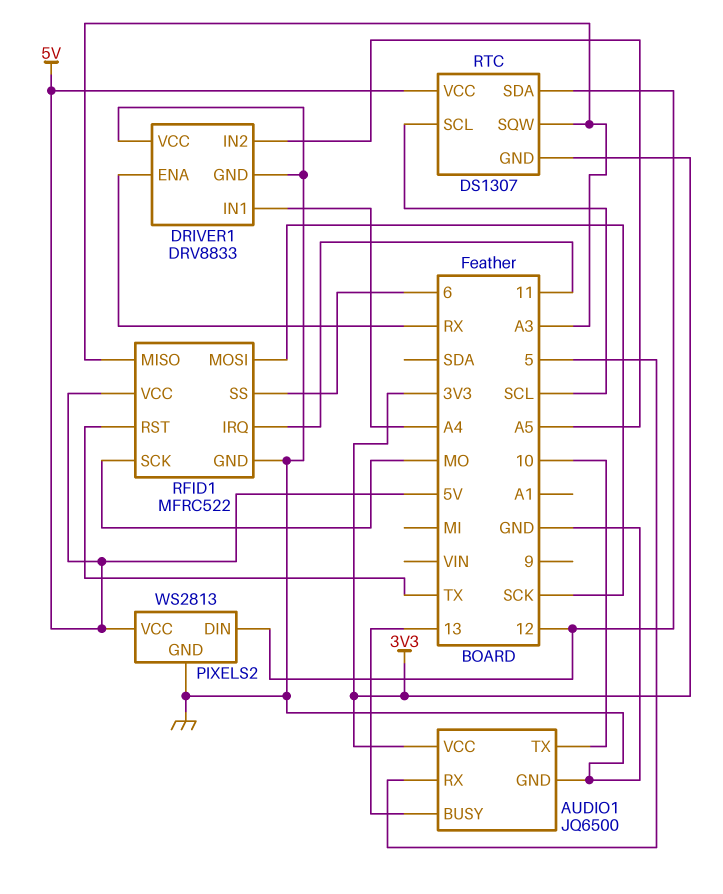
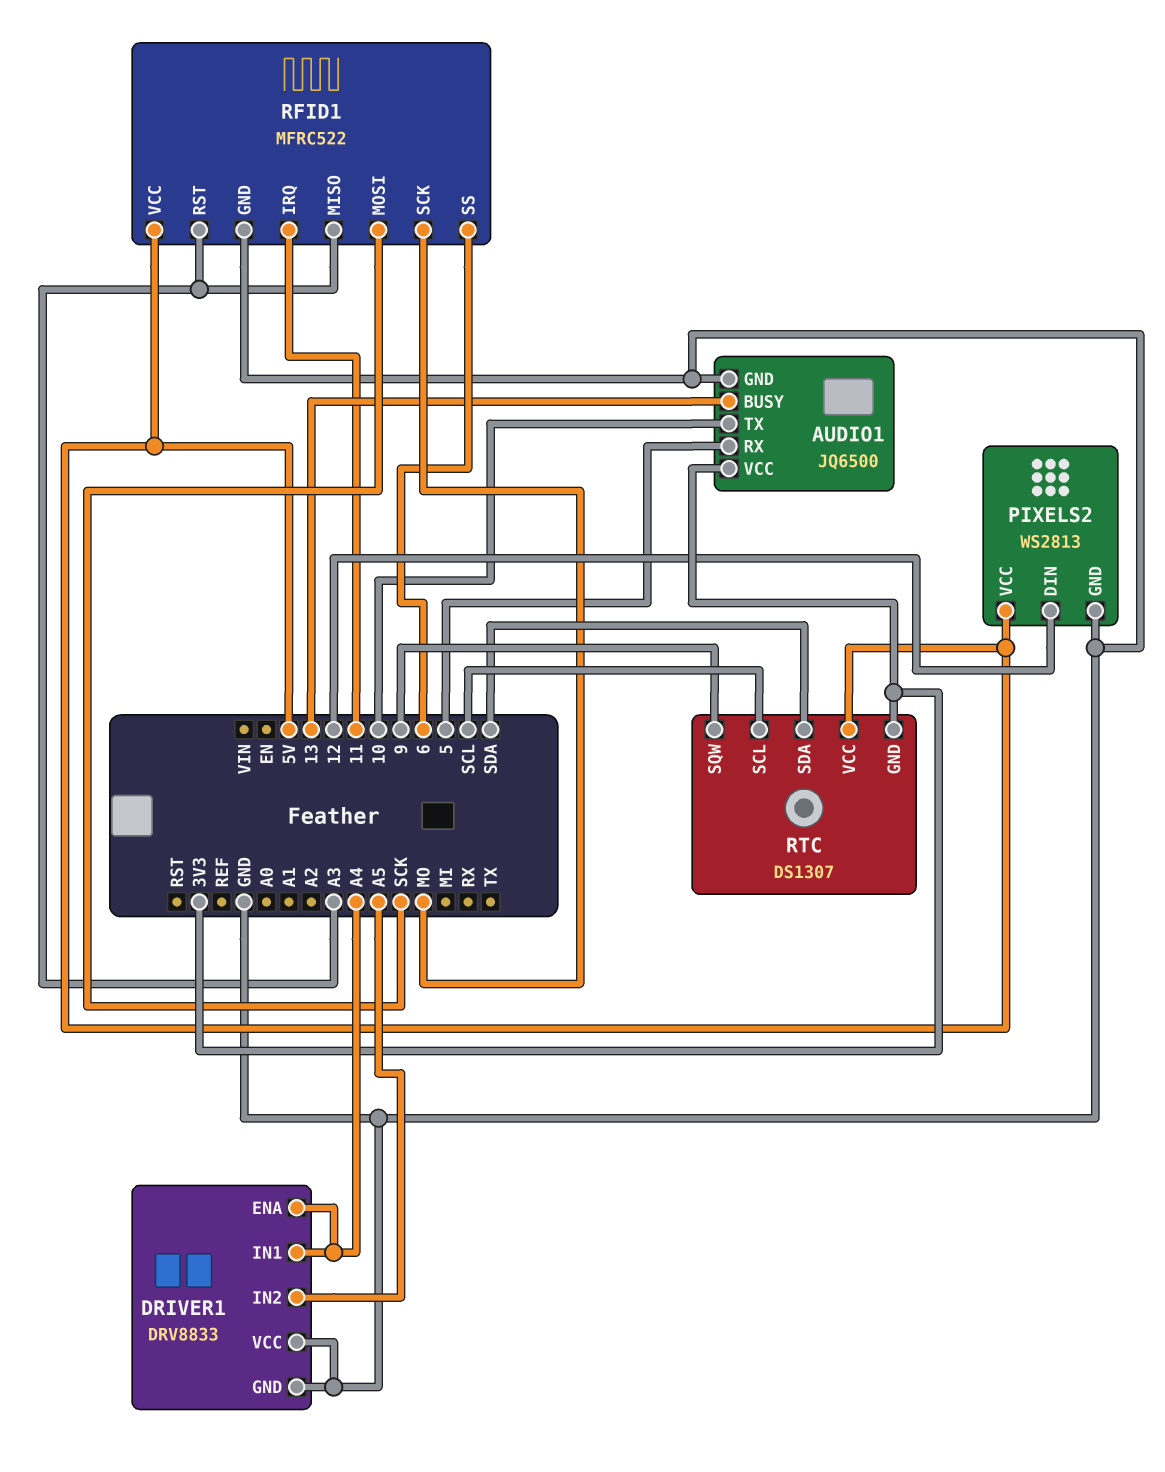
DRIVER1 pin ENA: RX -> A4
RFID1 pin RST: TX -> A3
RTC pin SDA: 12 -> SDA
RTC pin SQW: A3 -> 9

